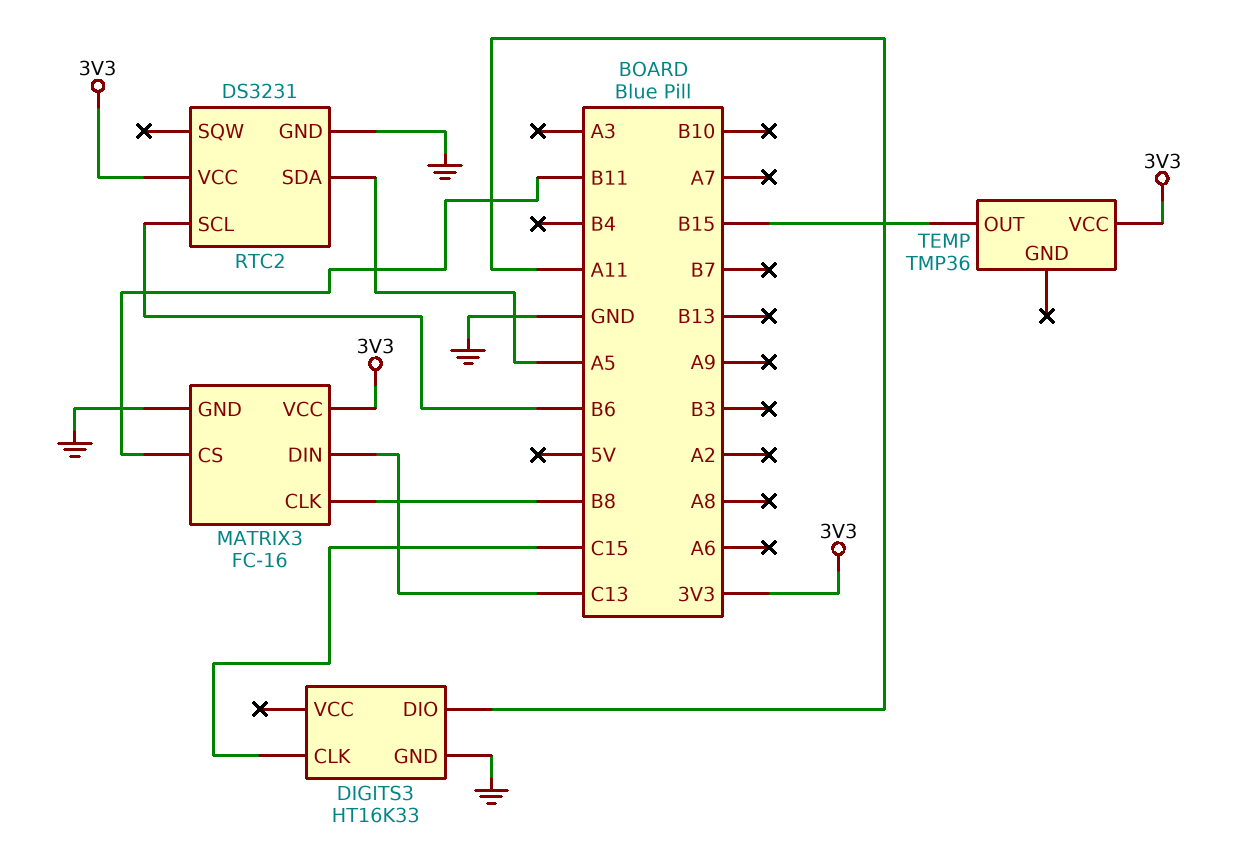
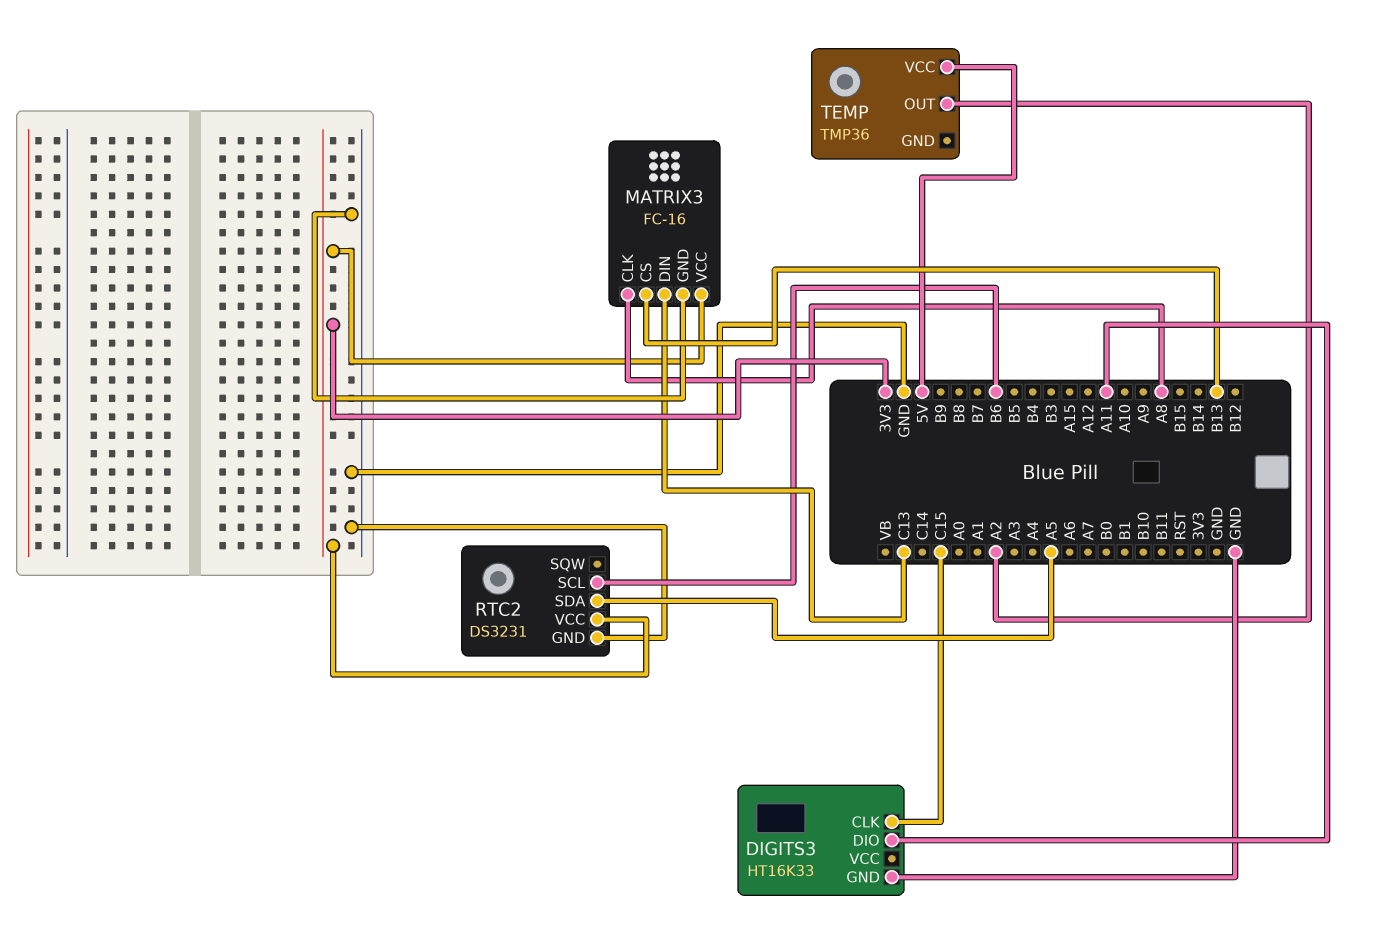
MATRIX3 pin CLK: B8 -> A8
MATRIX3 pin CS: B11 -> B13
TEMP pin OUT: B15 -> A2
TEMP pin VCC: 3V3 -> 5V

